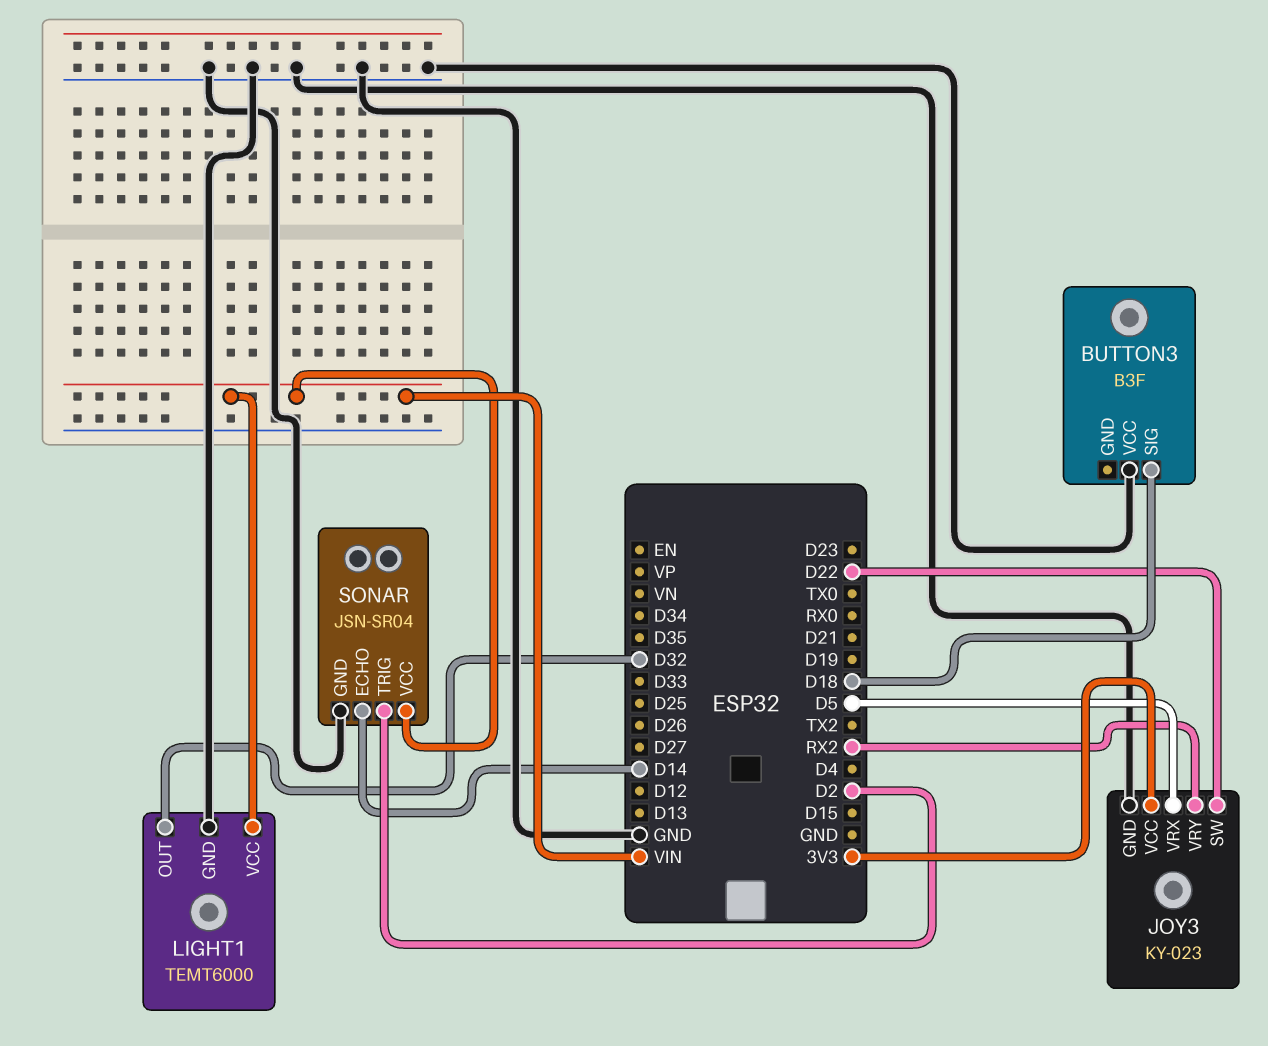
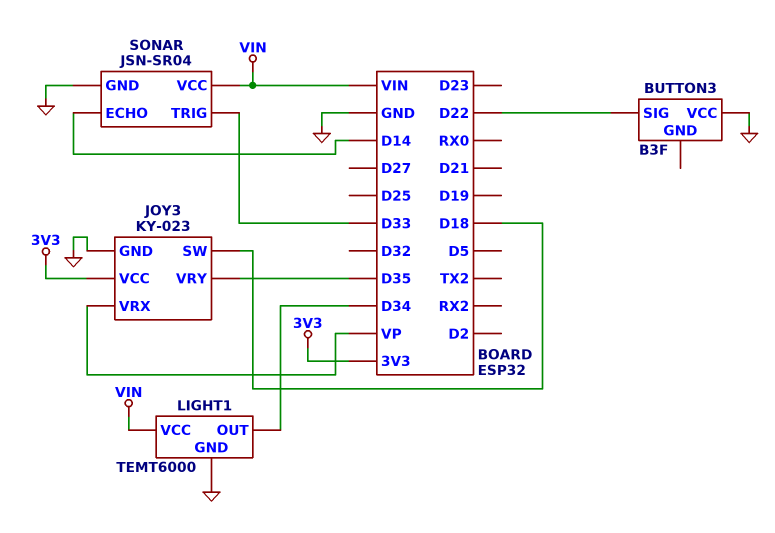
BUTTON3 pin SIG: D18 -> D22
JOY3 pin SW: D22 -> D18
JOY3 pin VRX: D5 -> VP
JOY3 pin VRY: RX2 -> D35
LIGHT1 pin OUT: D32 -> D34
SONAR pin TRIG: D2 -> D33

